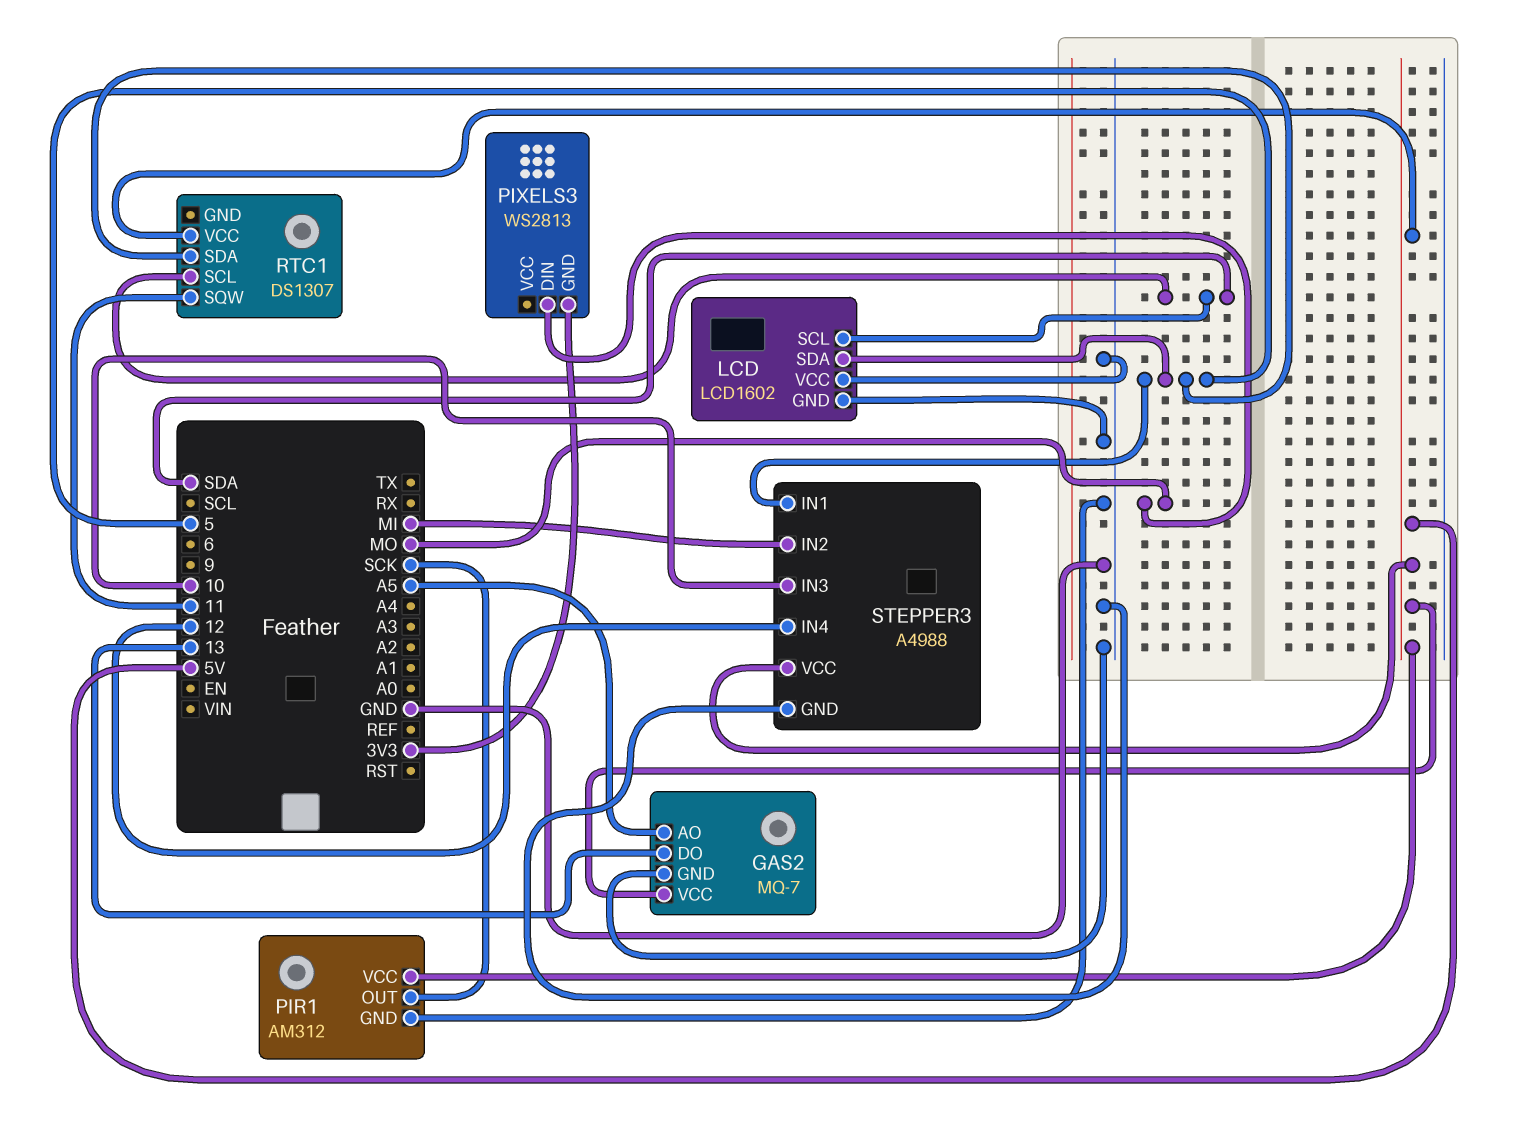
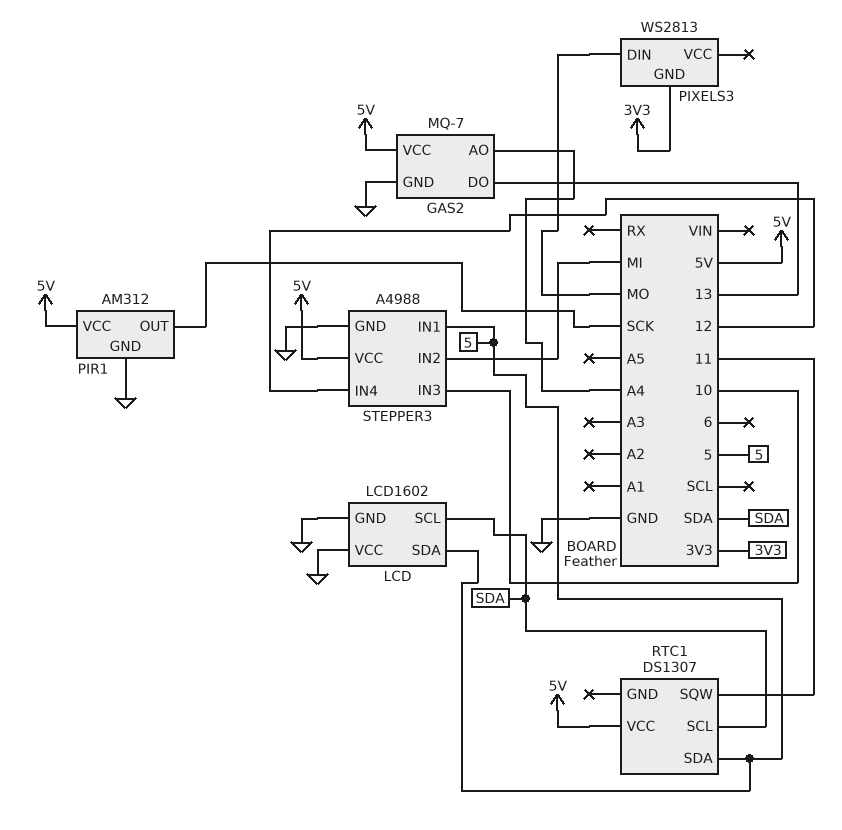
GAS2 pin AO: A5 -> A4

